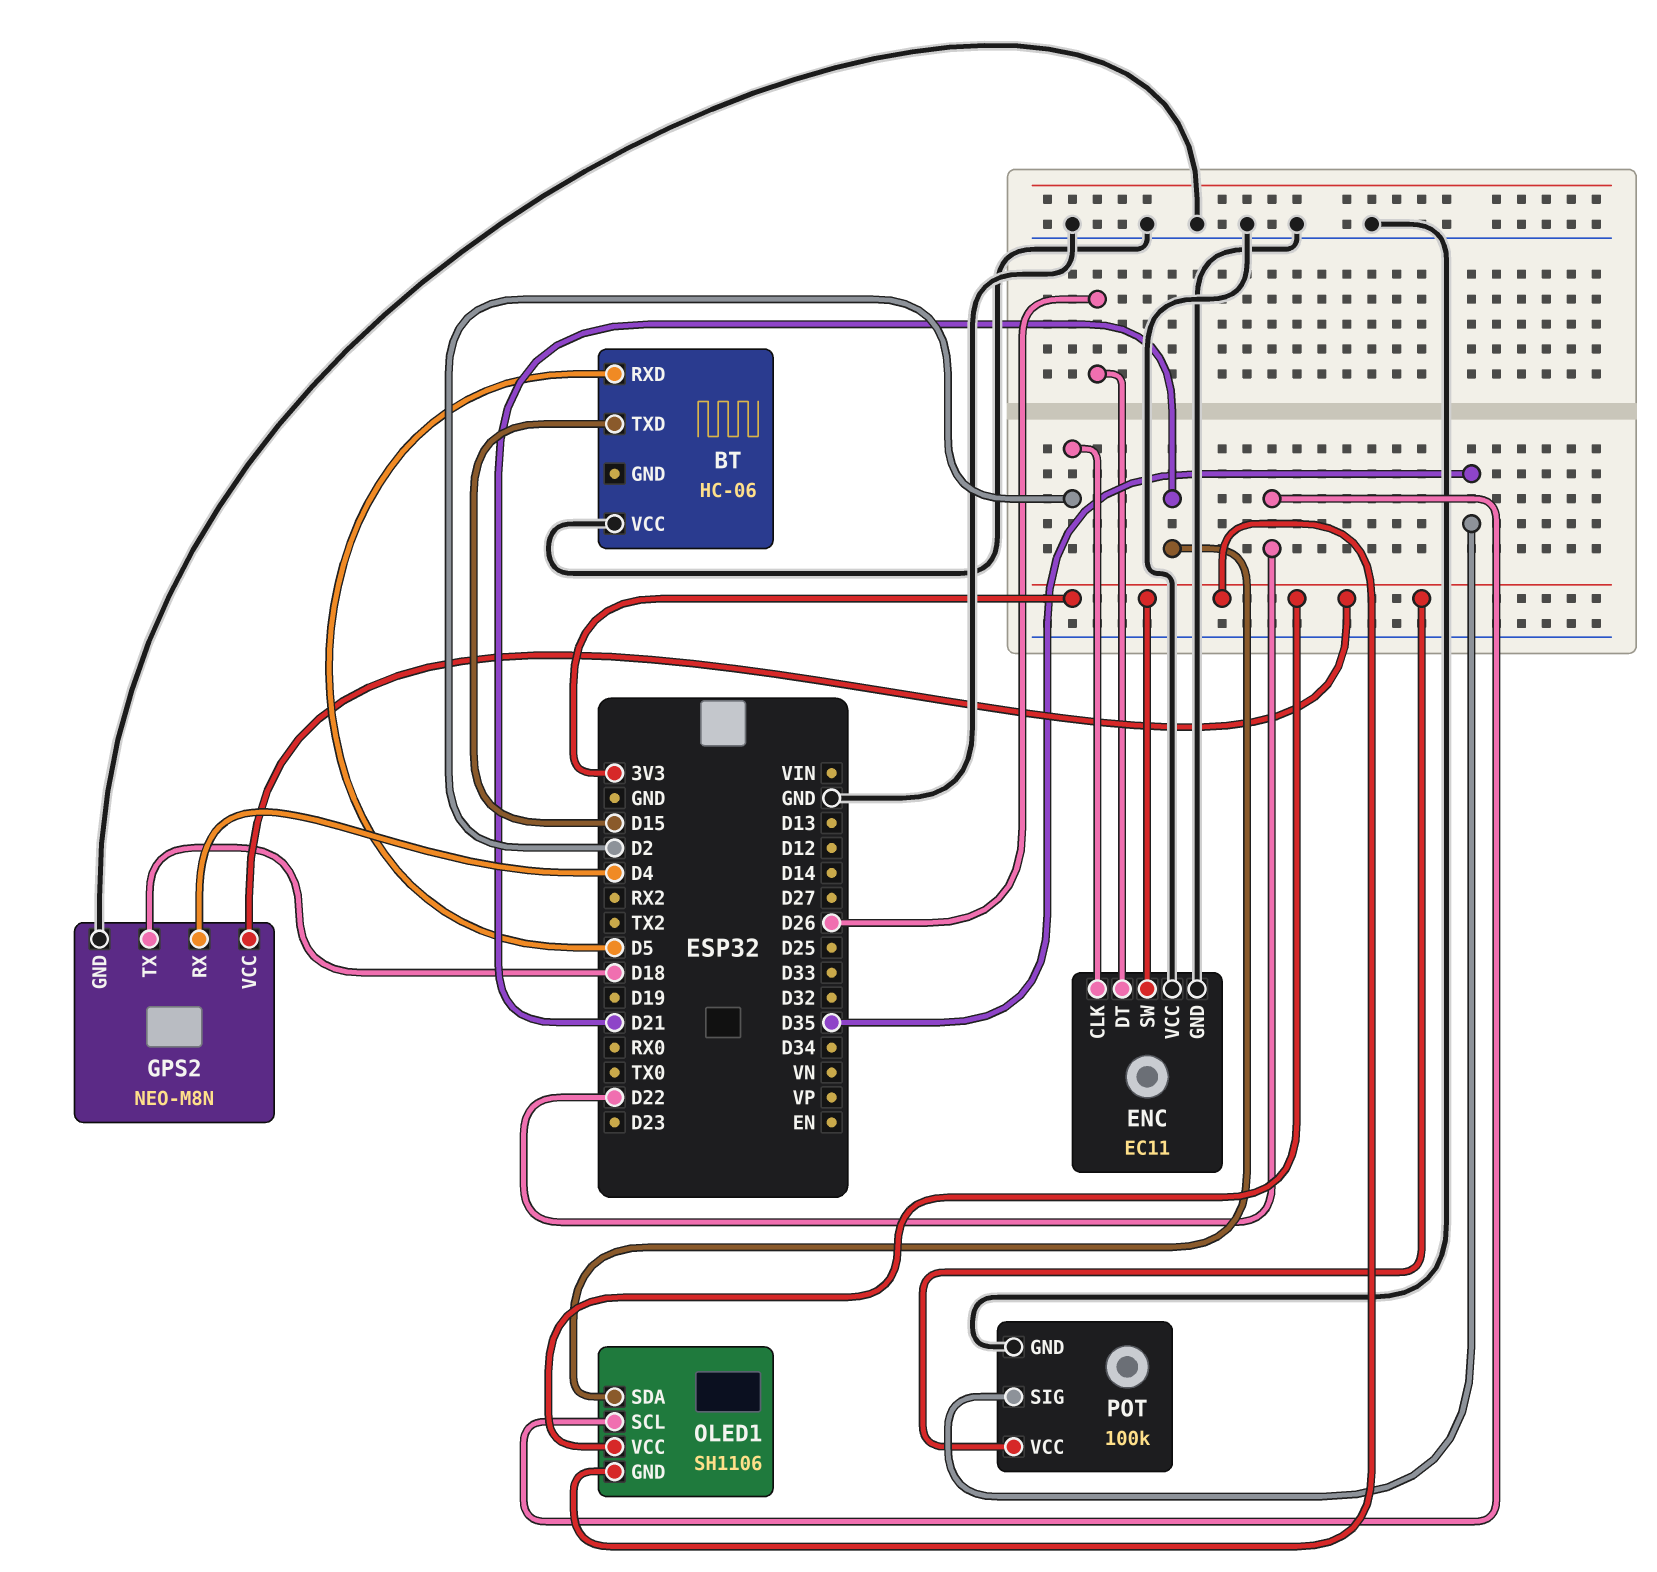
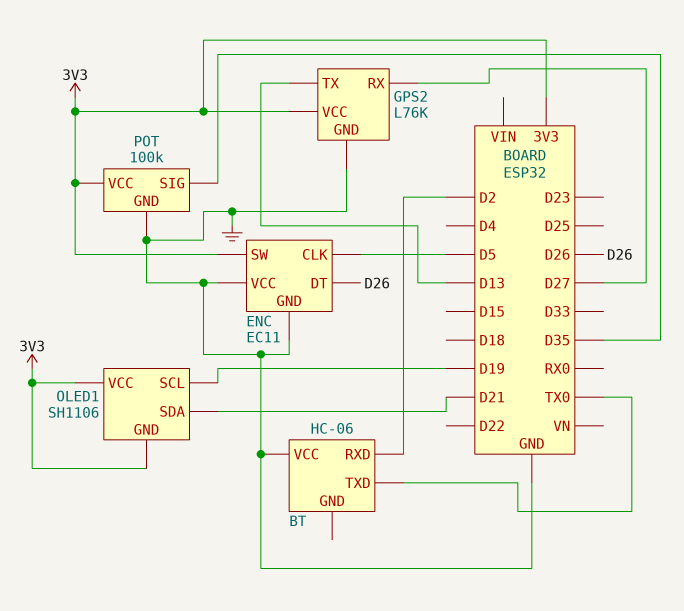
BT pin RXD: D5 -> D2
BT pin TXD: D15 -> TX0
ENC pin CLK: D2 -> D5
GPS2: NEO-M8N -> L76K
GPS2 pin RX: D4 -> D27
GPS2 pin TX: D18 -> D13
OLED1 pin SCL: D22 -> D19

